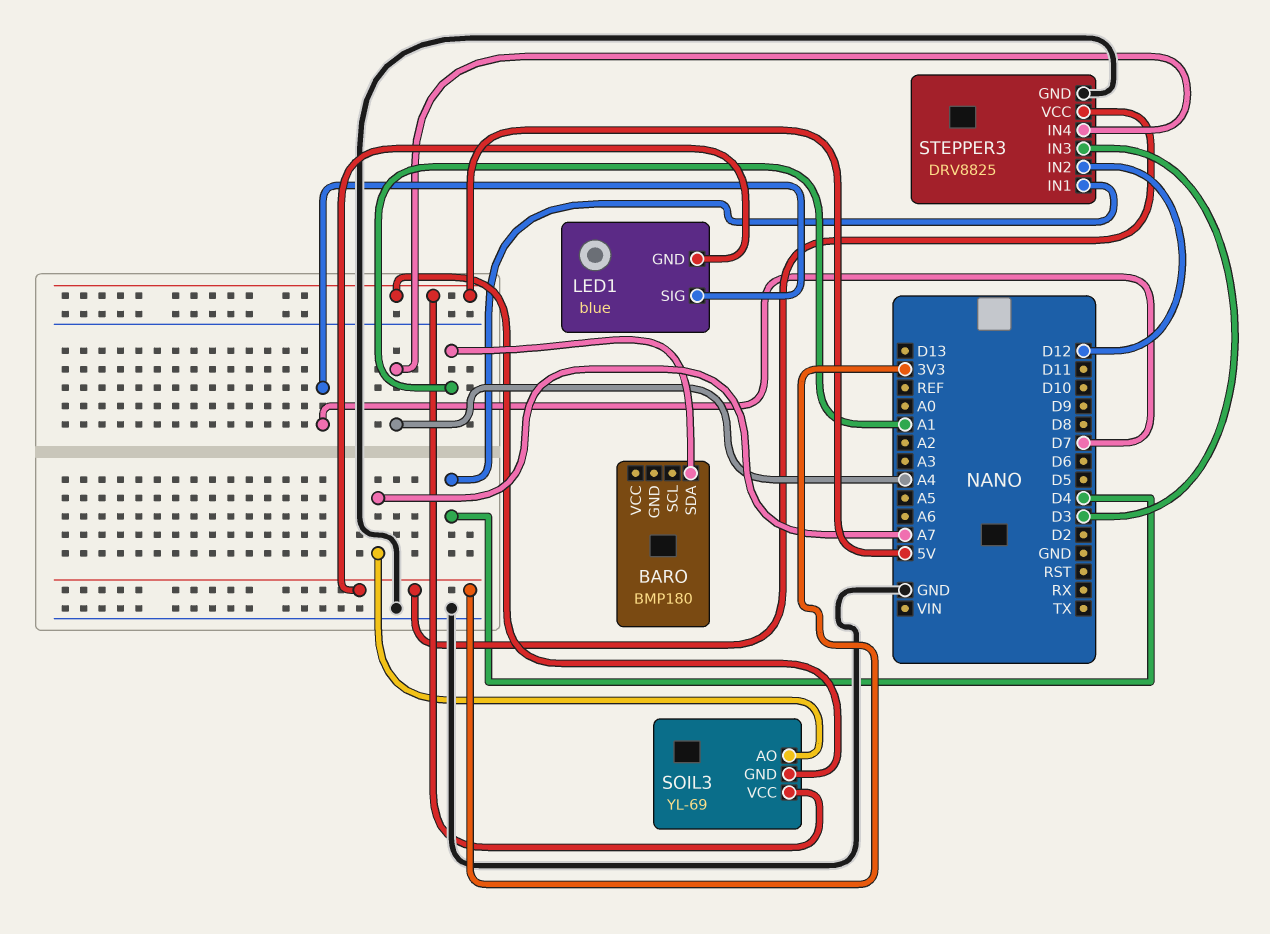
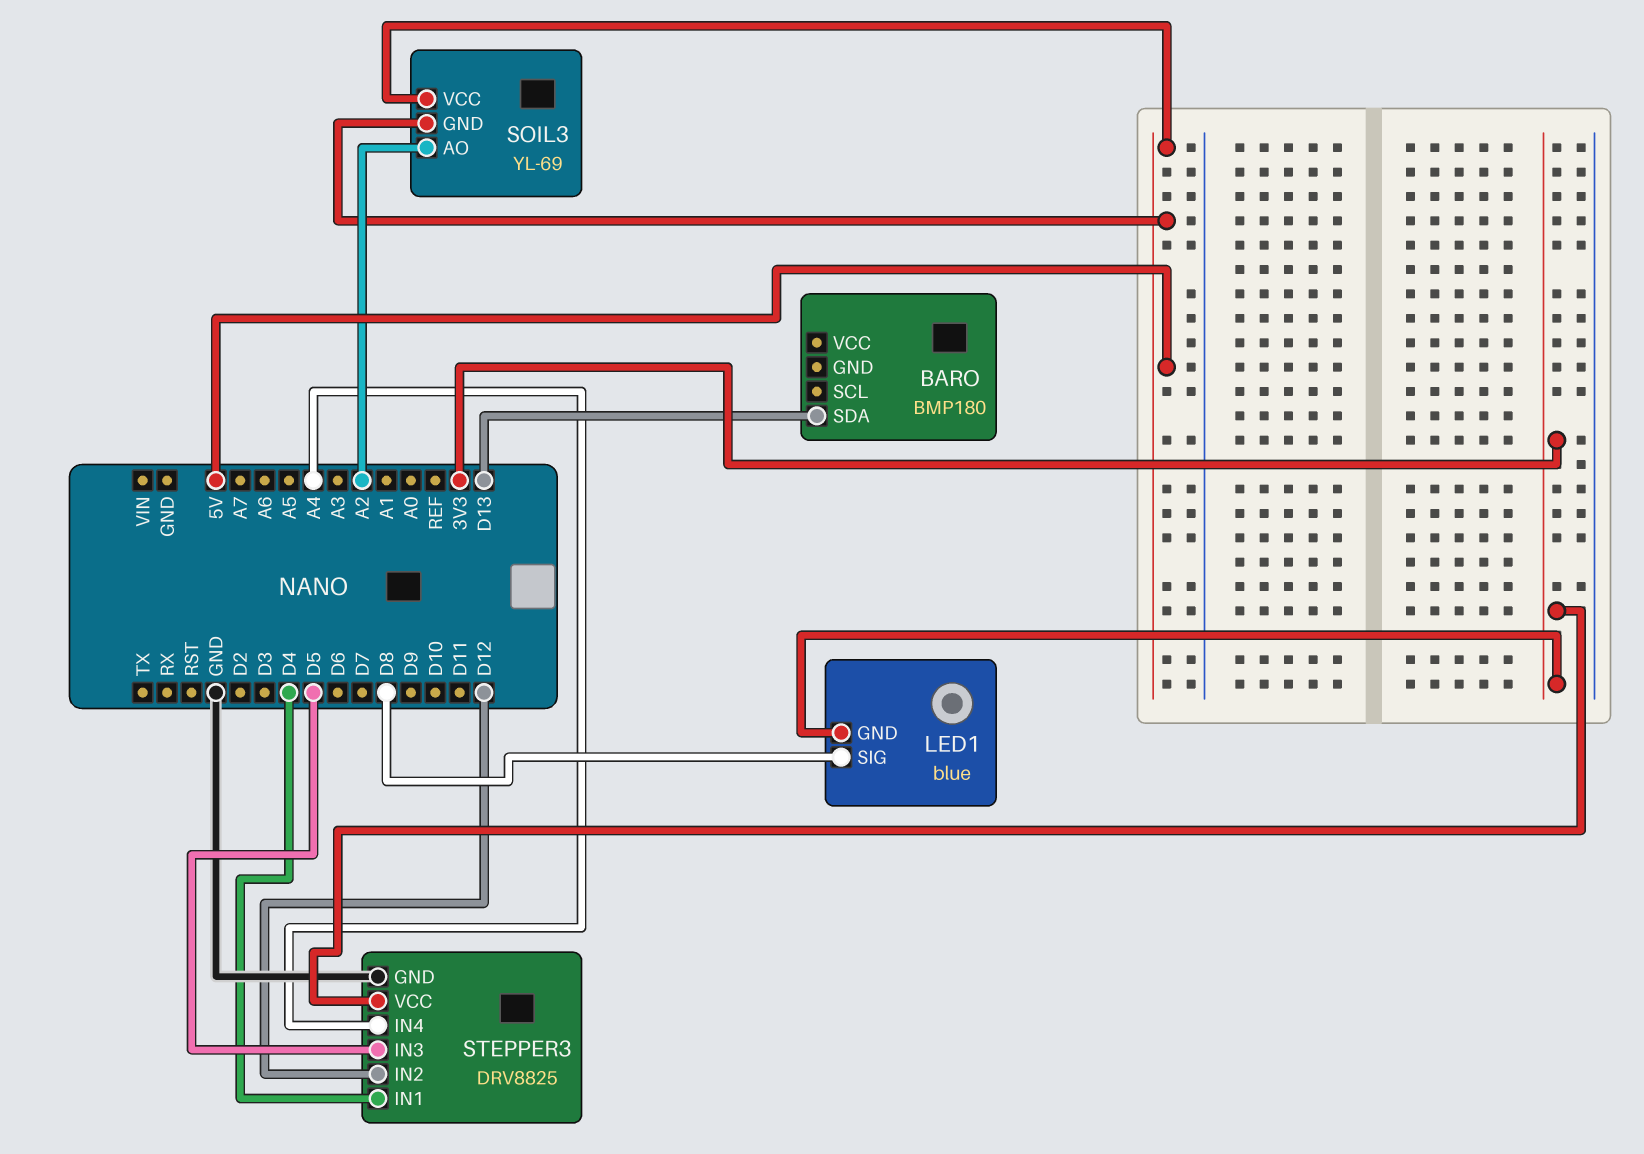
BARO pin SDA: A1 -> D13
LED1 pin SIG: D7 -> D8
SOIL3 pin AO: A7 -> A2
STEPPER3 pin IN3: D3 -> D5

